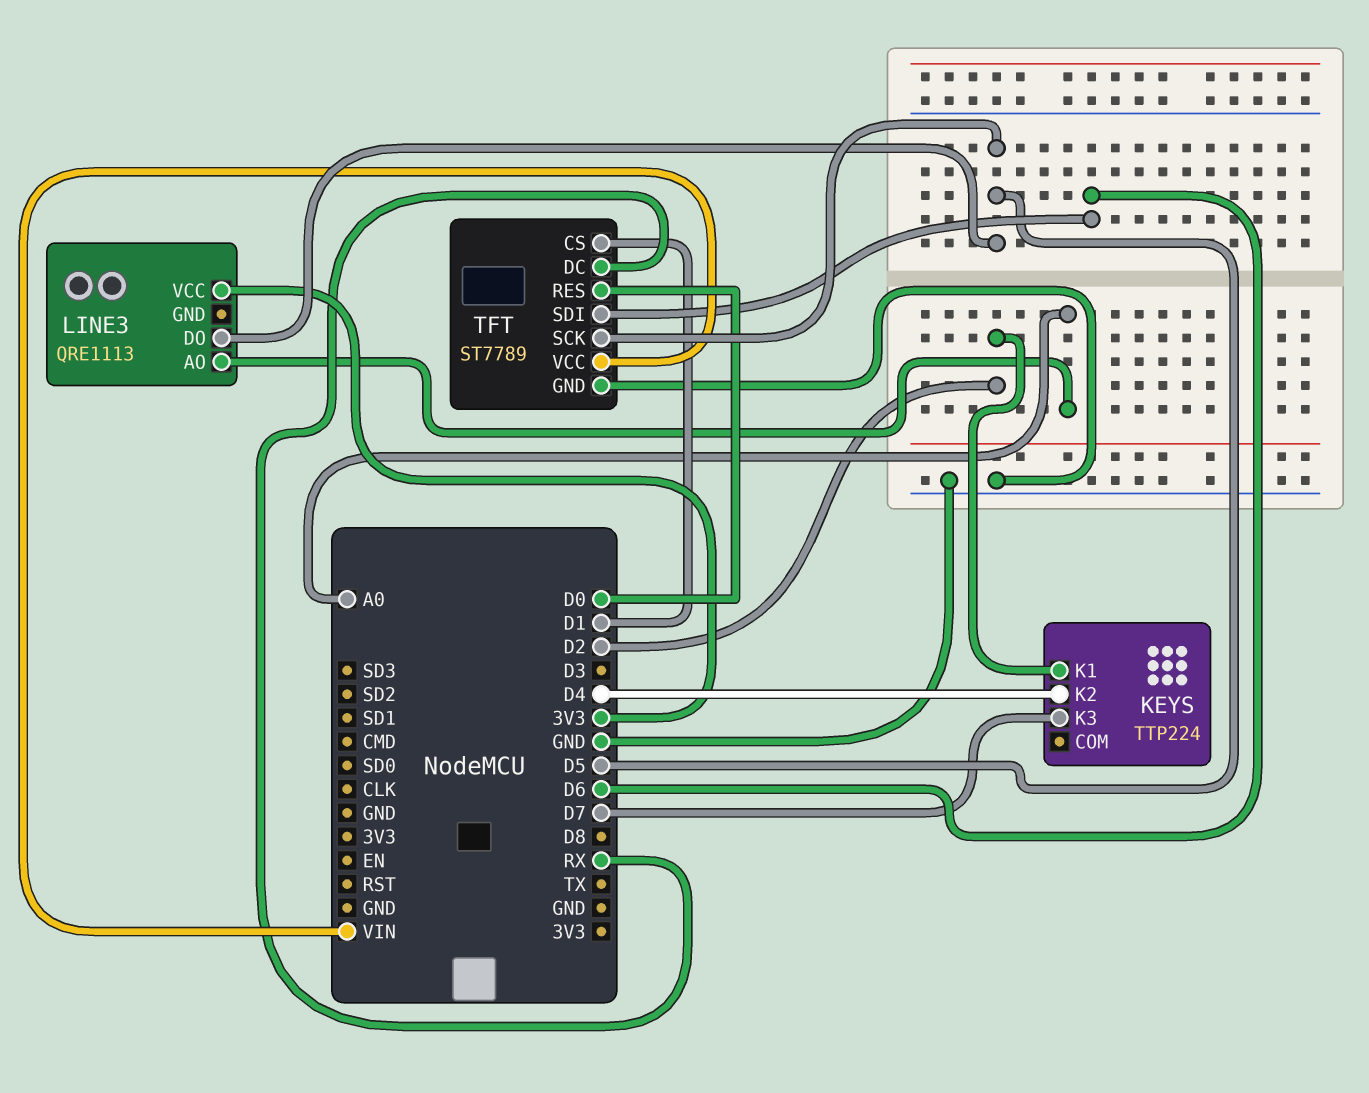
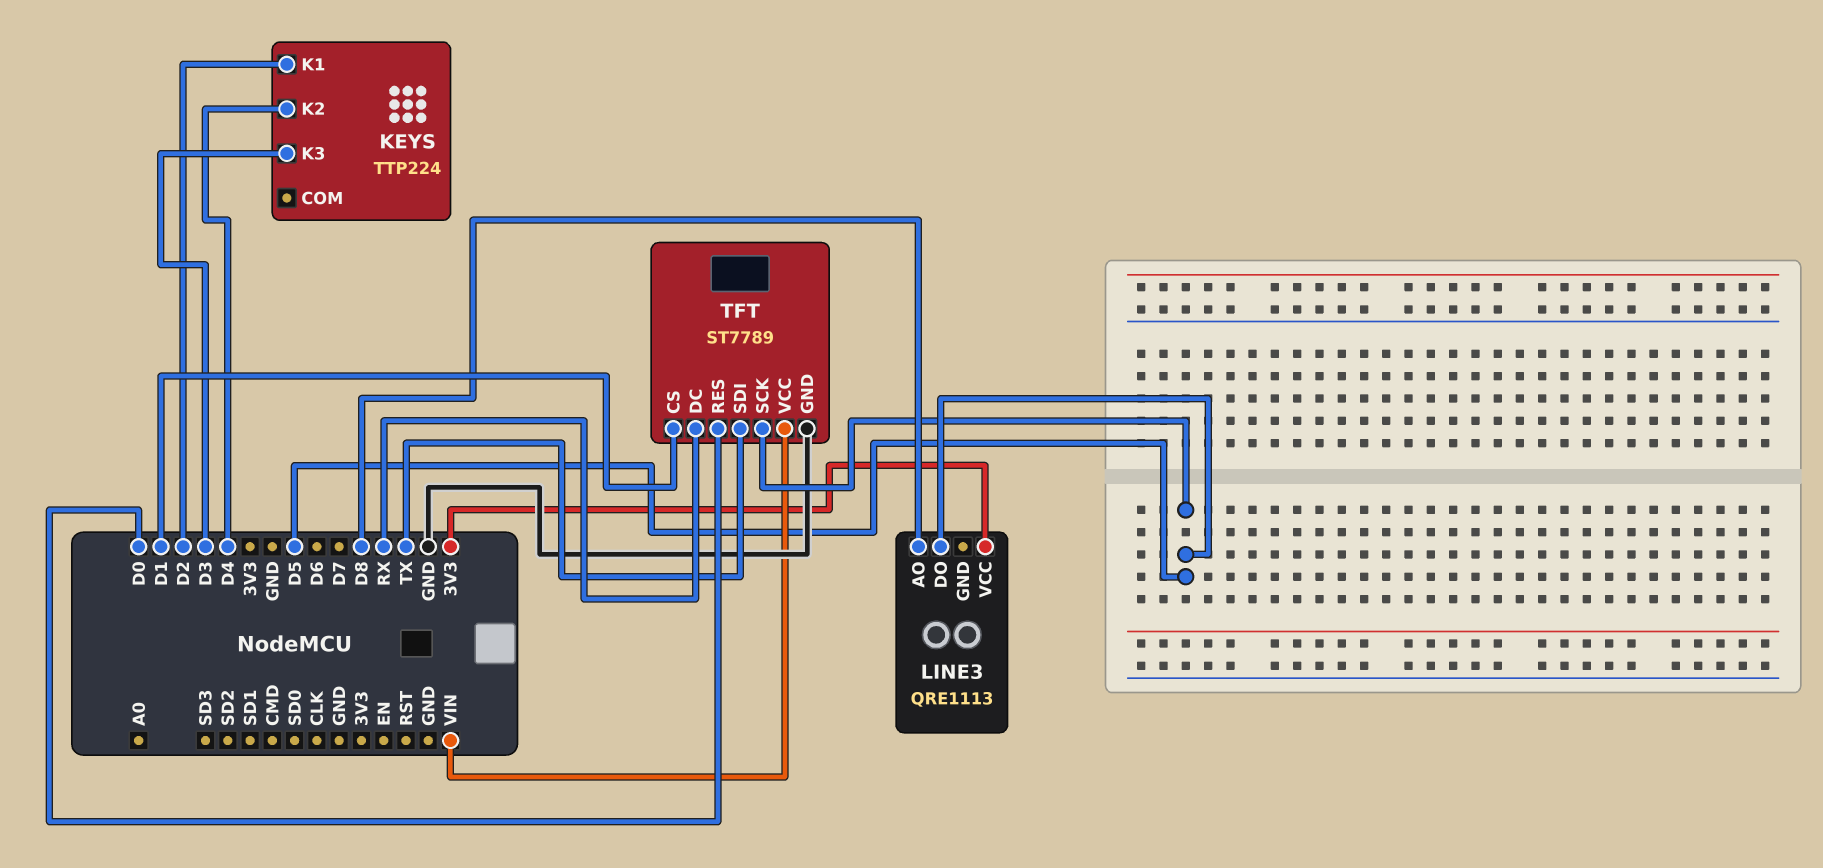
KEYS pin K3: D7 -> D3
LINE3 pin AO: A0 -> D8
TFT pin SDI: D6 -> TX

